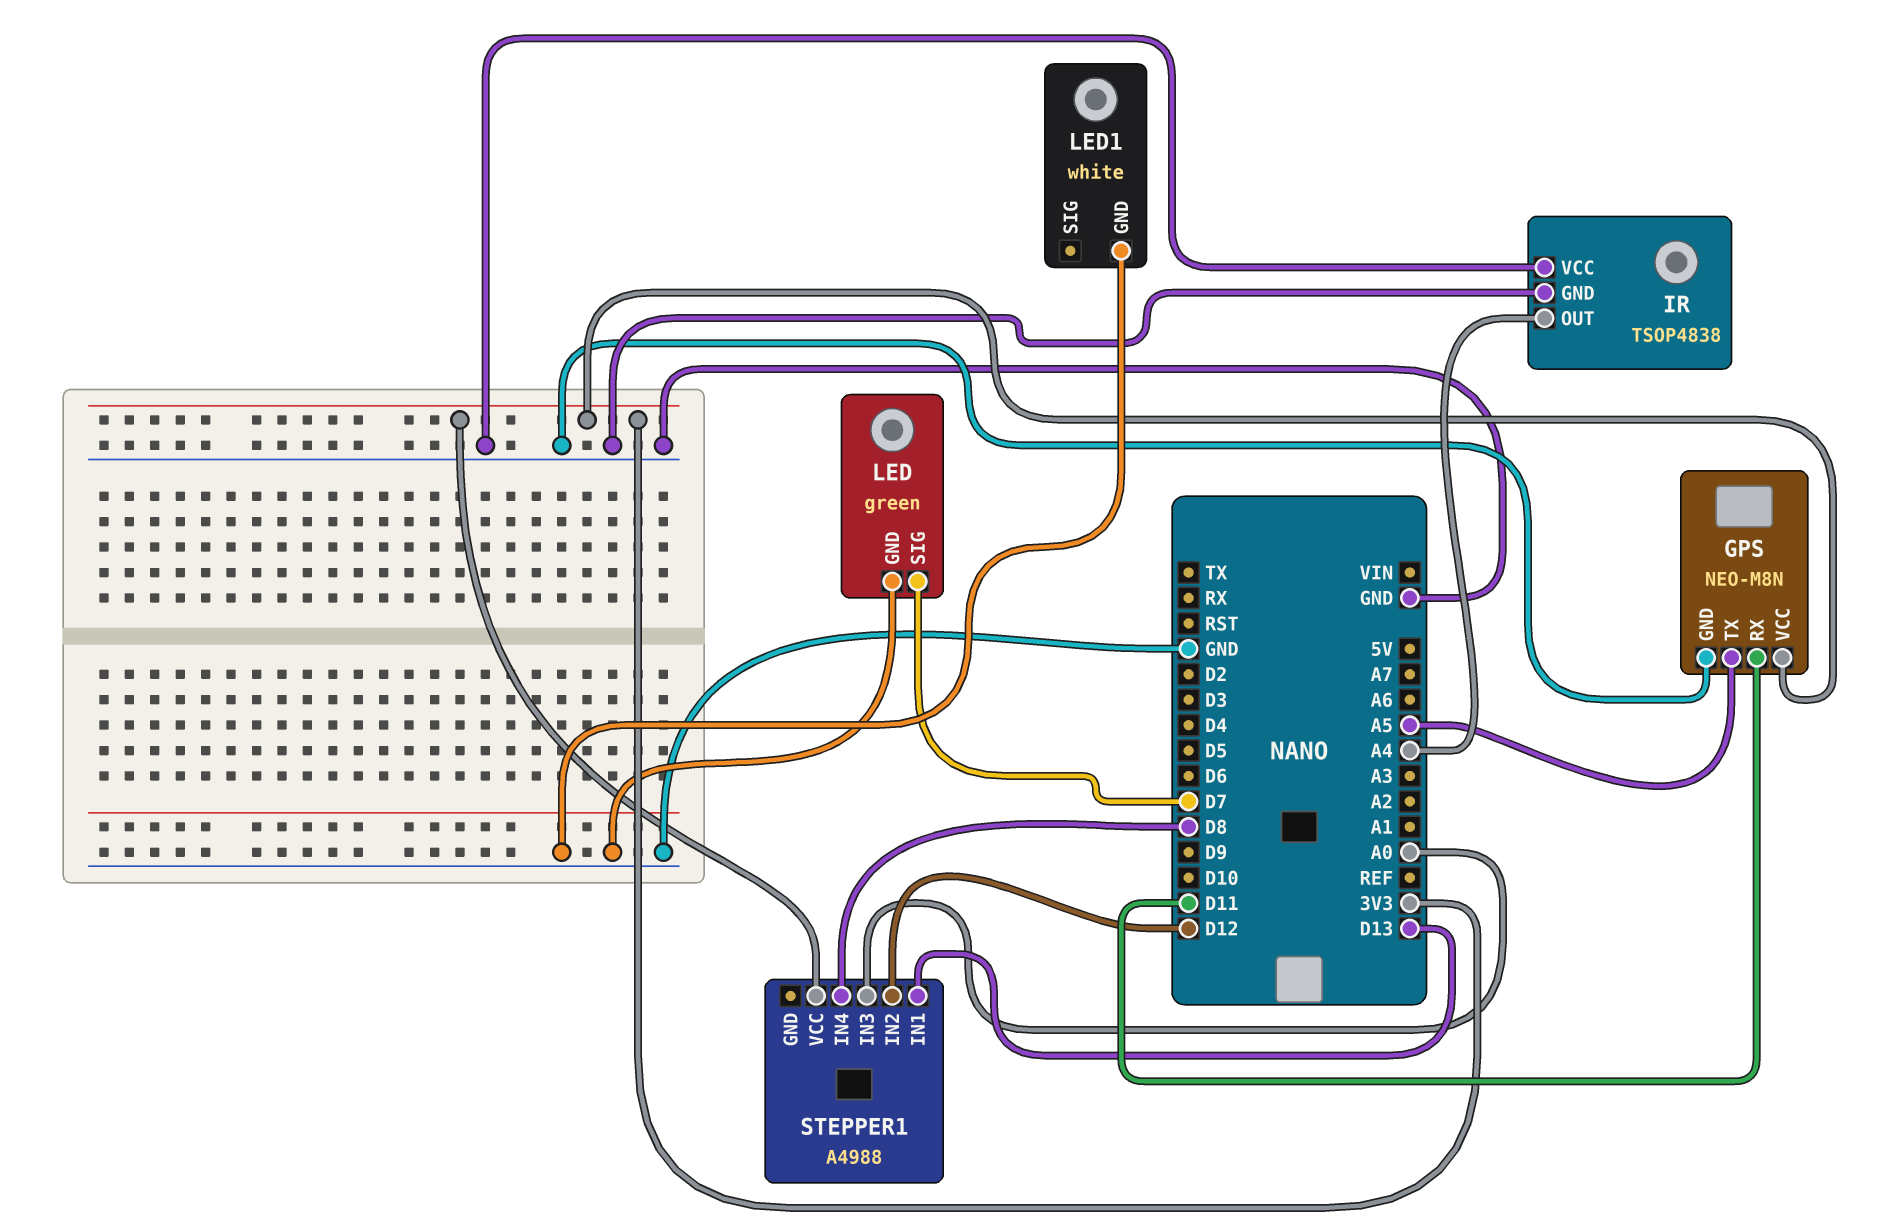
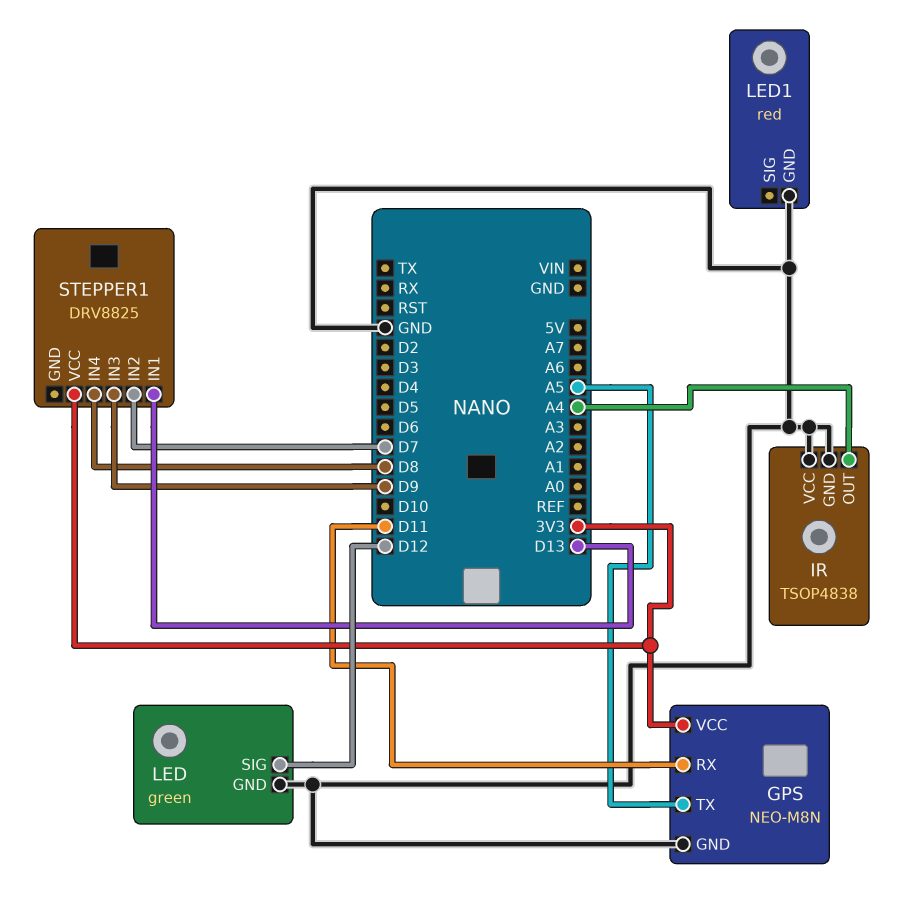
LED pin SIG: D7 -> D12
LED1: white -> red
STEPPER1: A4988 -> DRV8825
STEPPER1 pin IN2: D12 -> D7
STEPPER1 pin IN3: A0 -> D9

